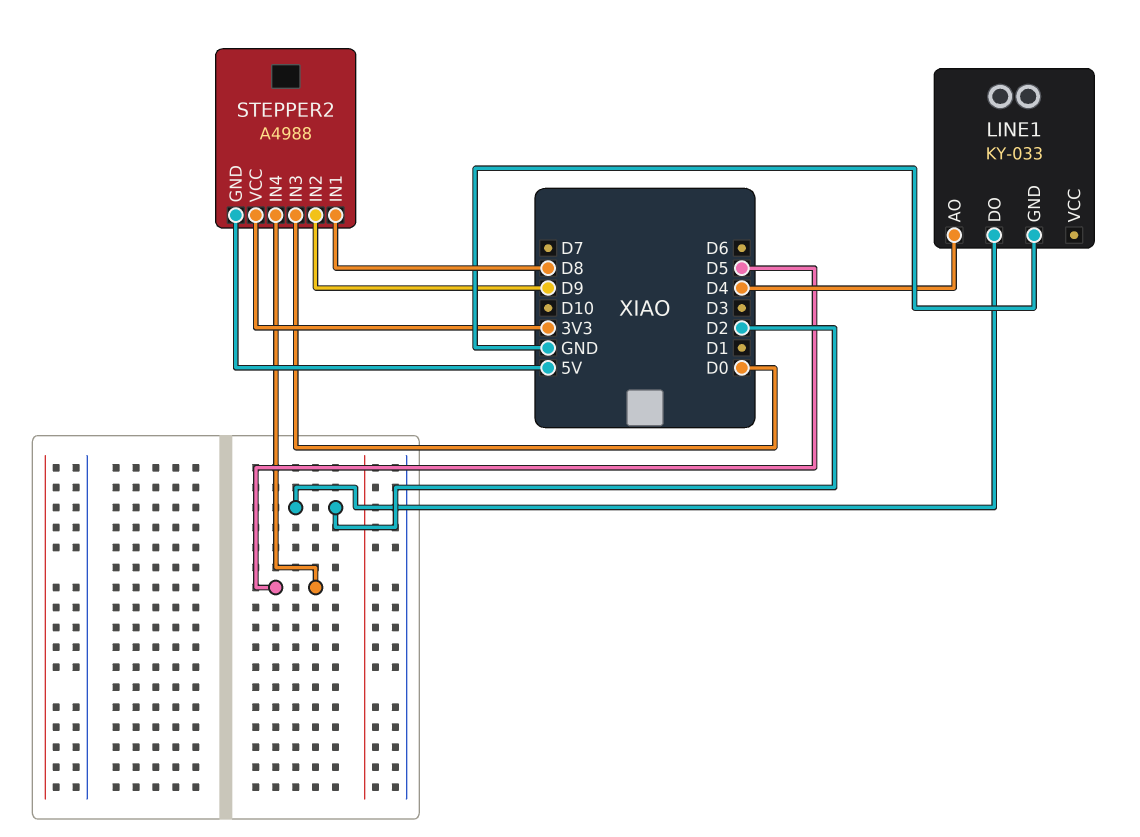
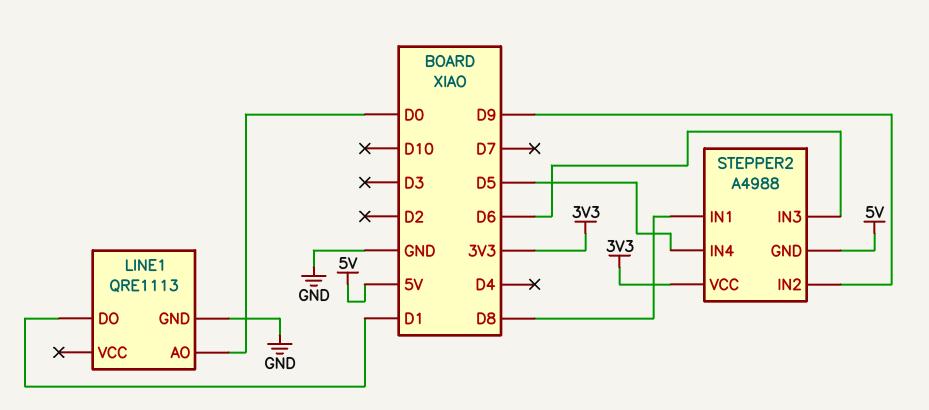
LINE1: KY-033 -> QRE1113
LINE1 pin AO: D4 -> D0
LINE1 pin DO: D2 -> D1
STEPPER2 pin IN3: D0 -> D6

